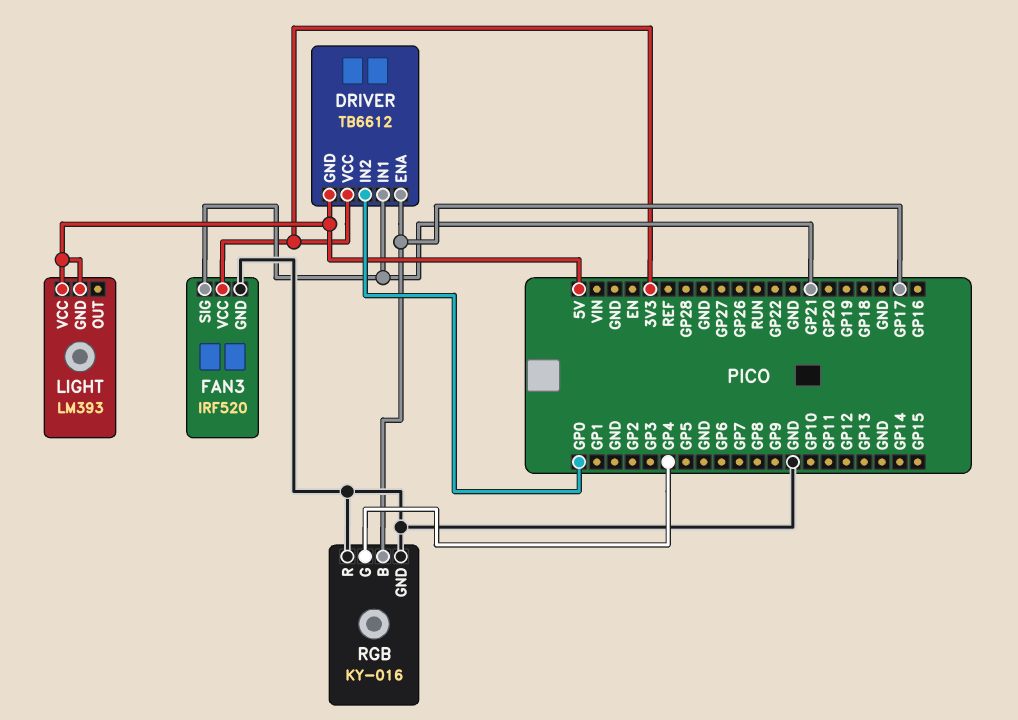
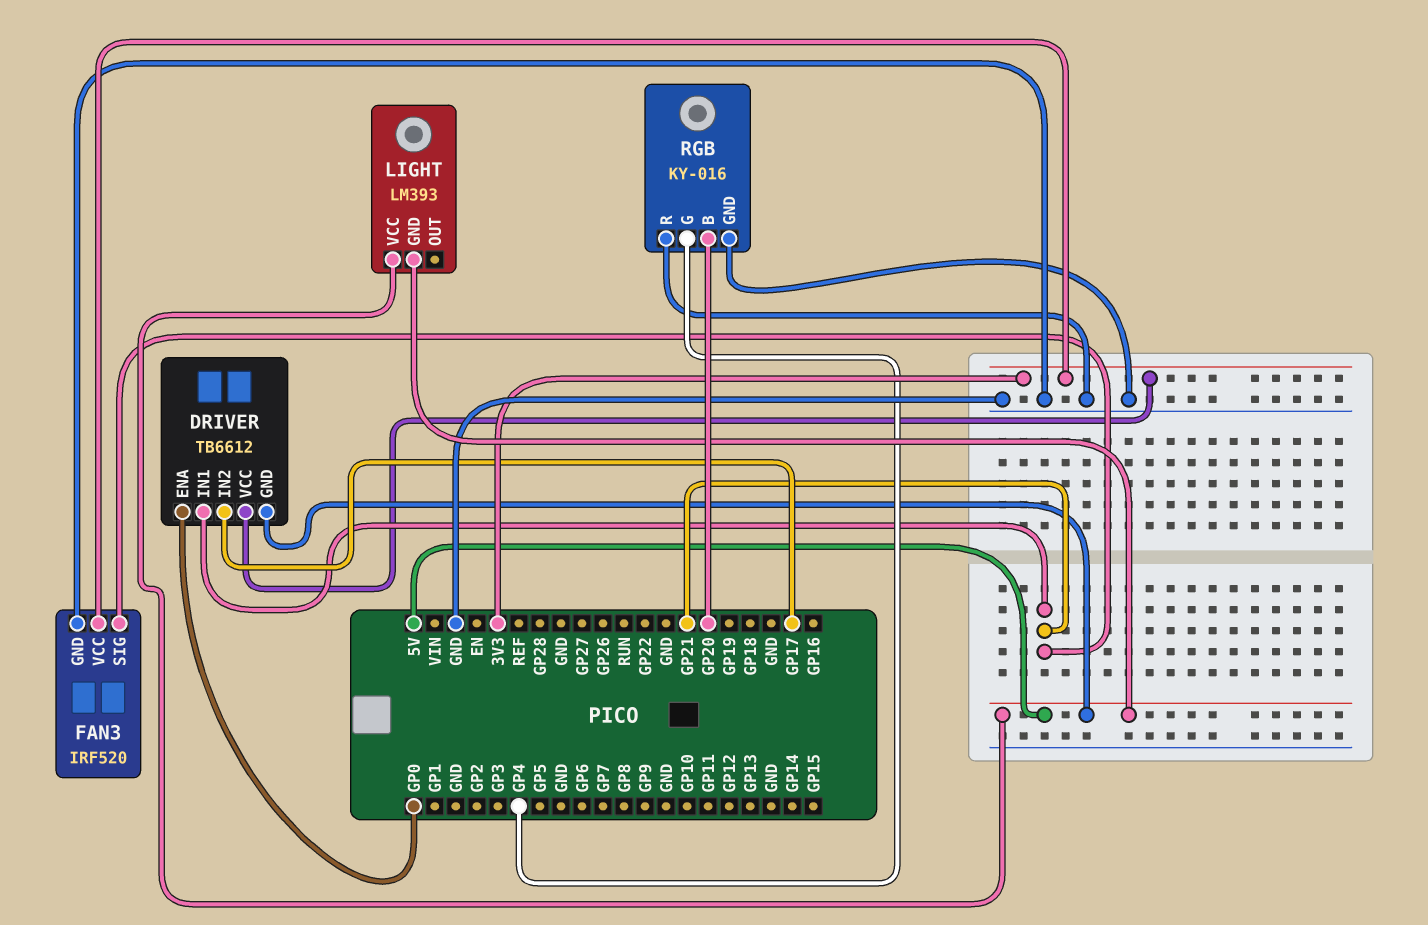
DRIVER pin ENA: GP17 -> GP0
DRIVER pin IN2: GP0 -> GP17
RGB pin B: GP17 -> GP20

